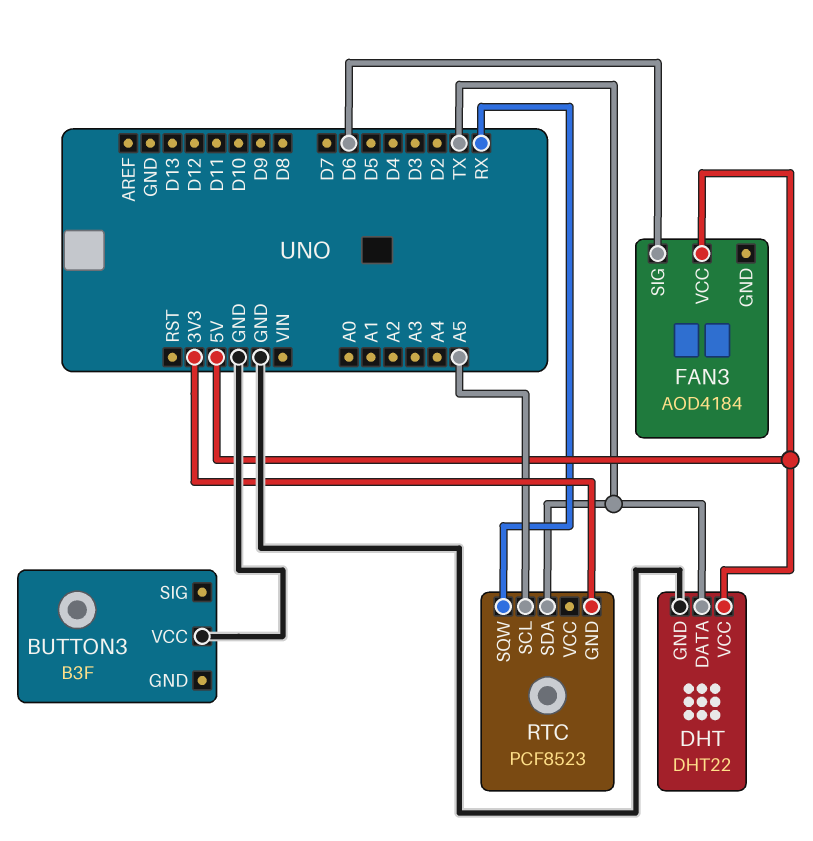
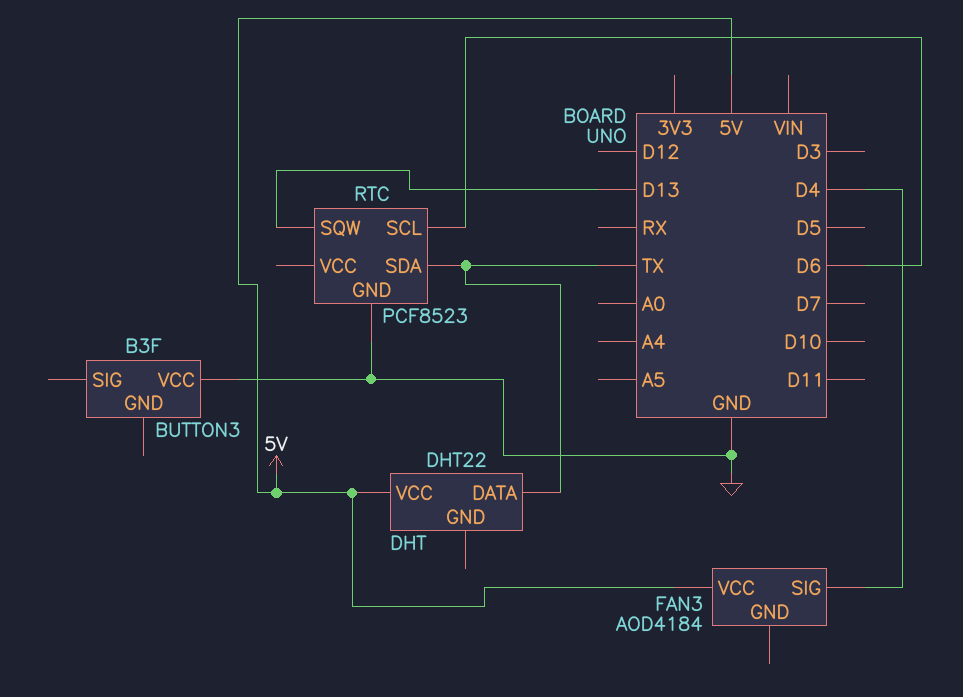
DHT pin GND: GND -> none
FAN3 pin SIG: D6 -> D4
RTC pin GND: 3V3 -> GND
RTC pin SCL: A5 -> D6
RTC pin SQW: RX -> D13

